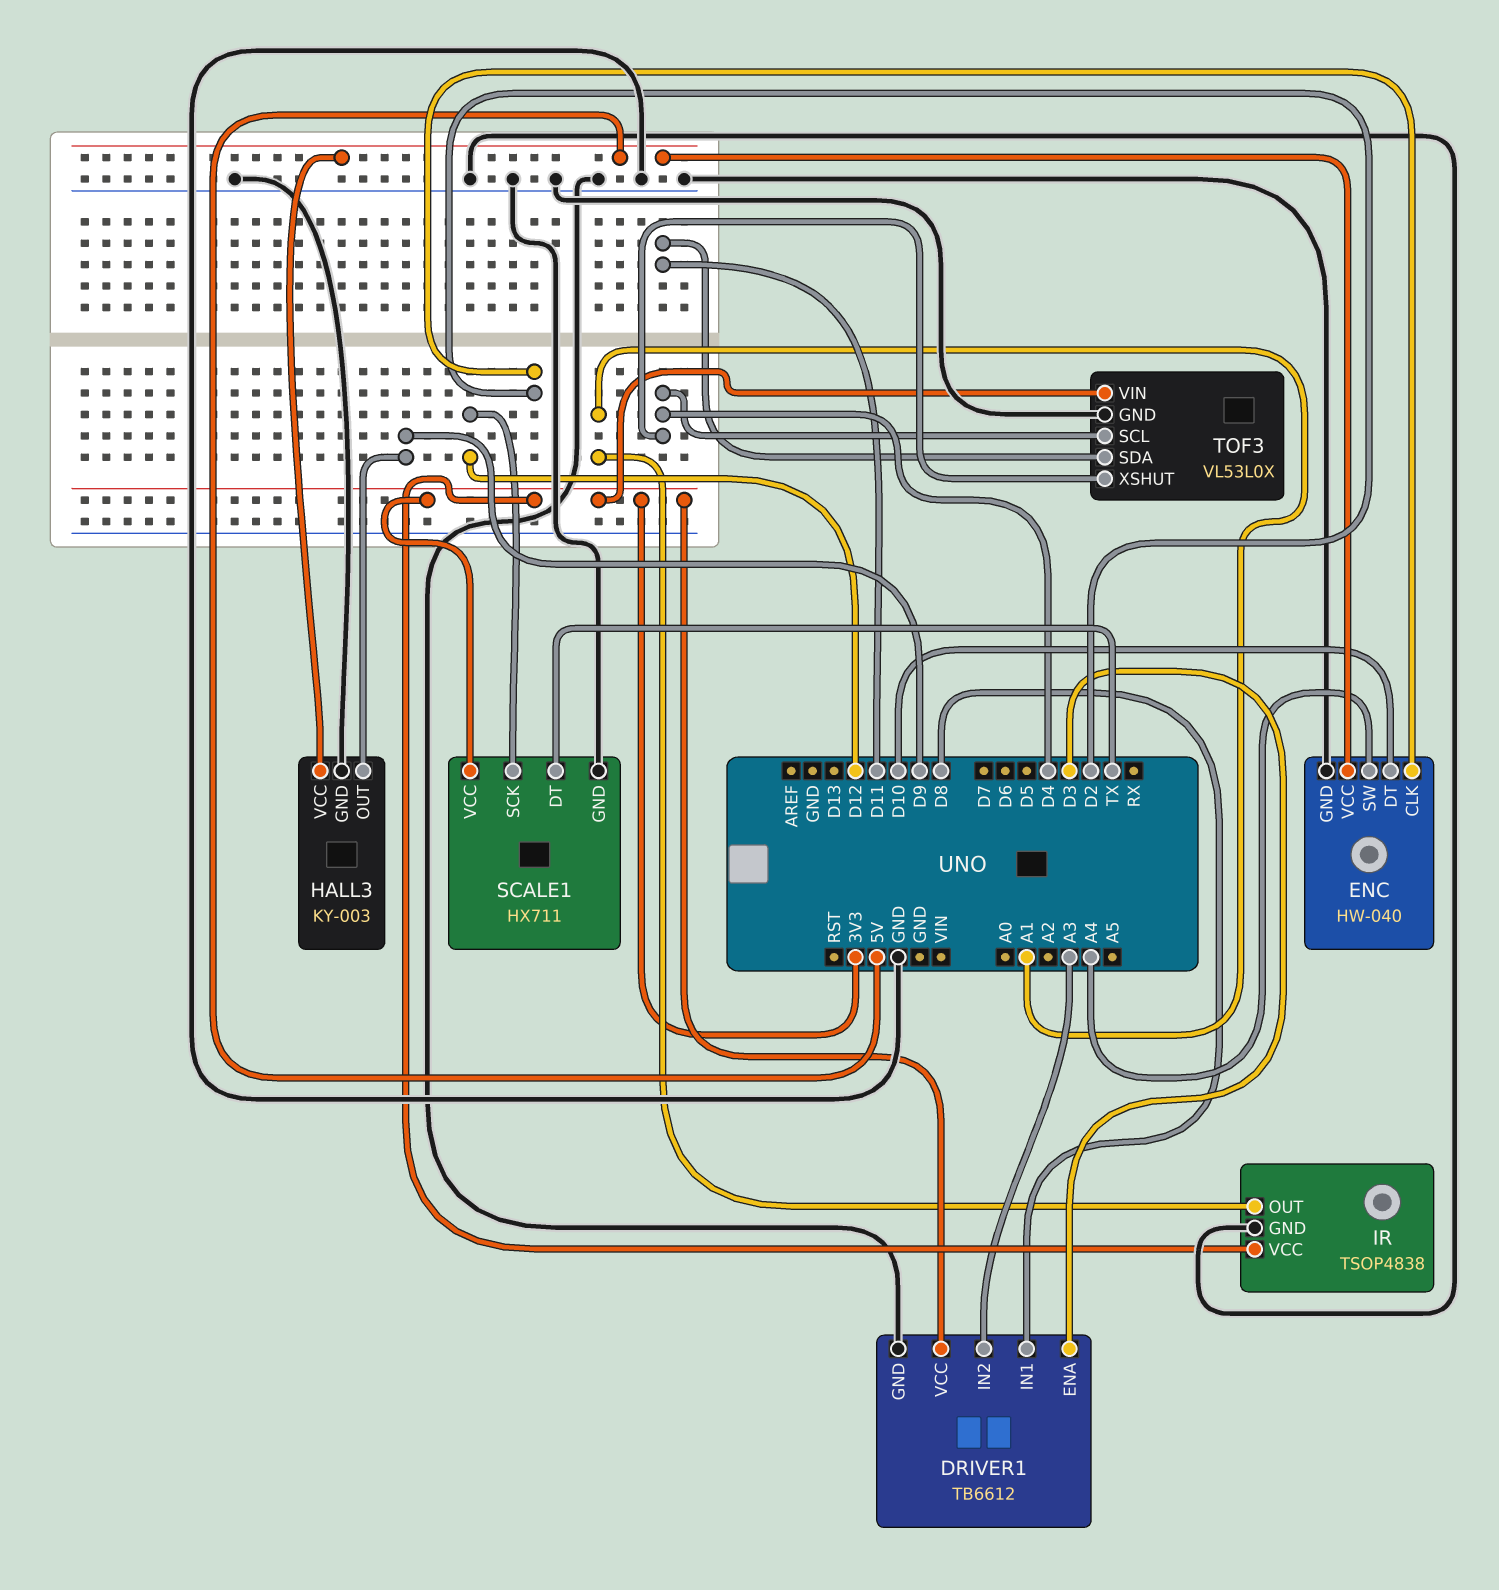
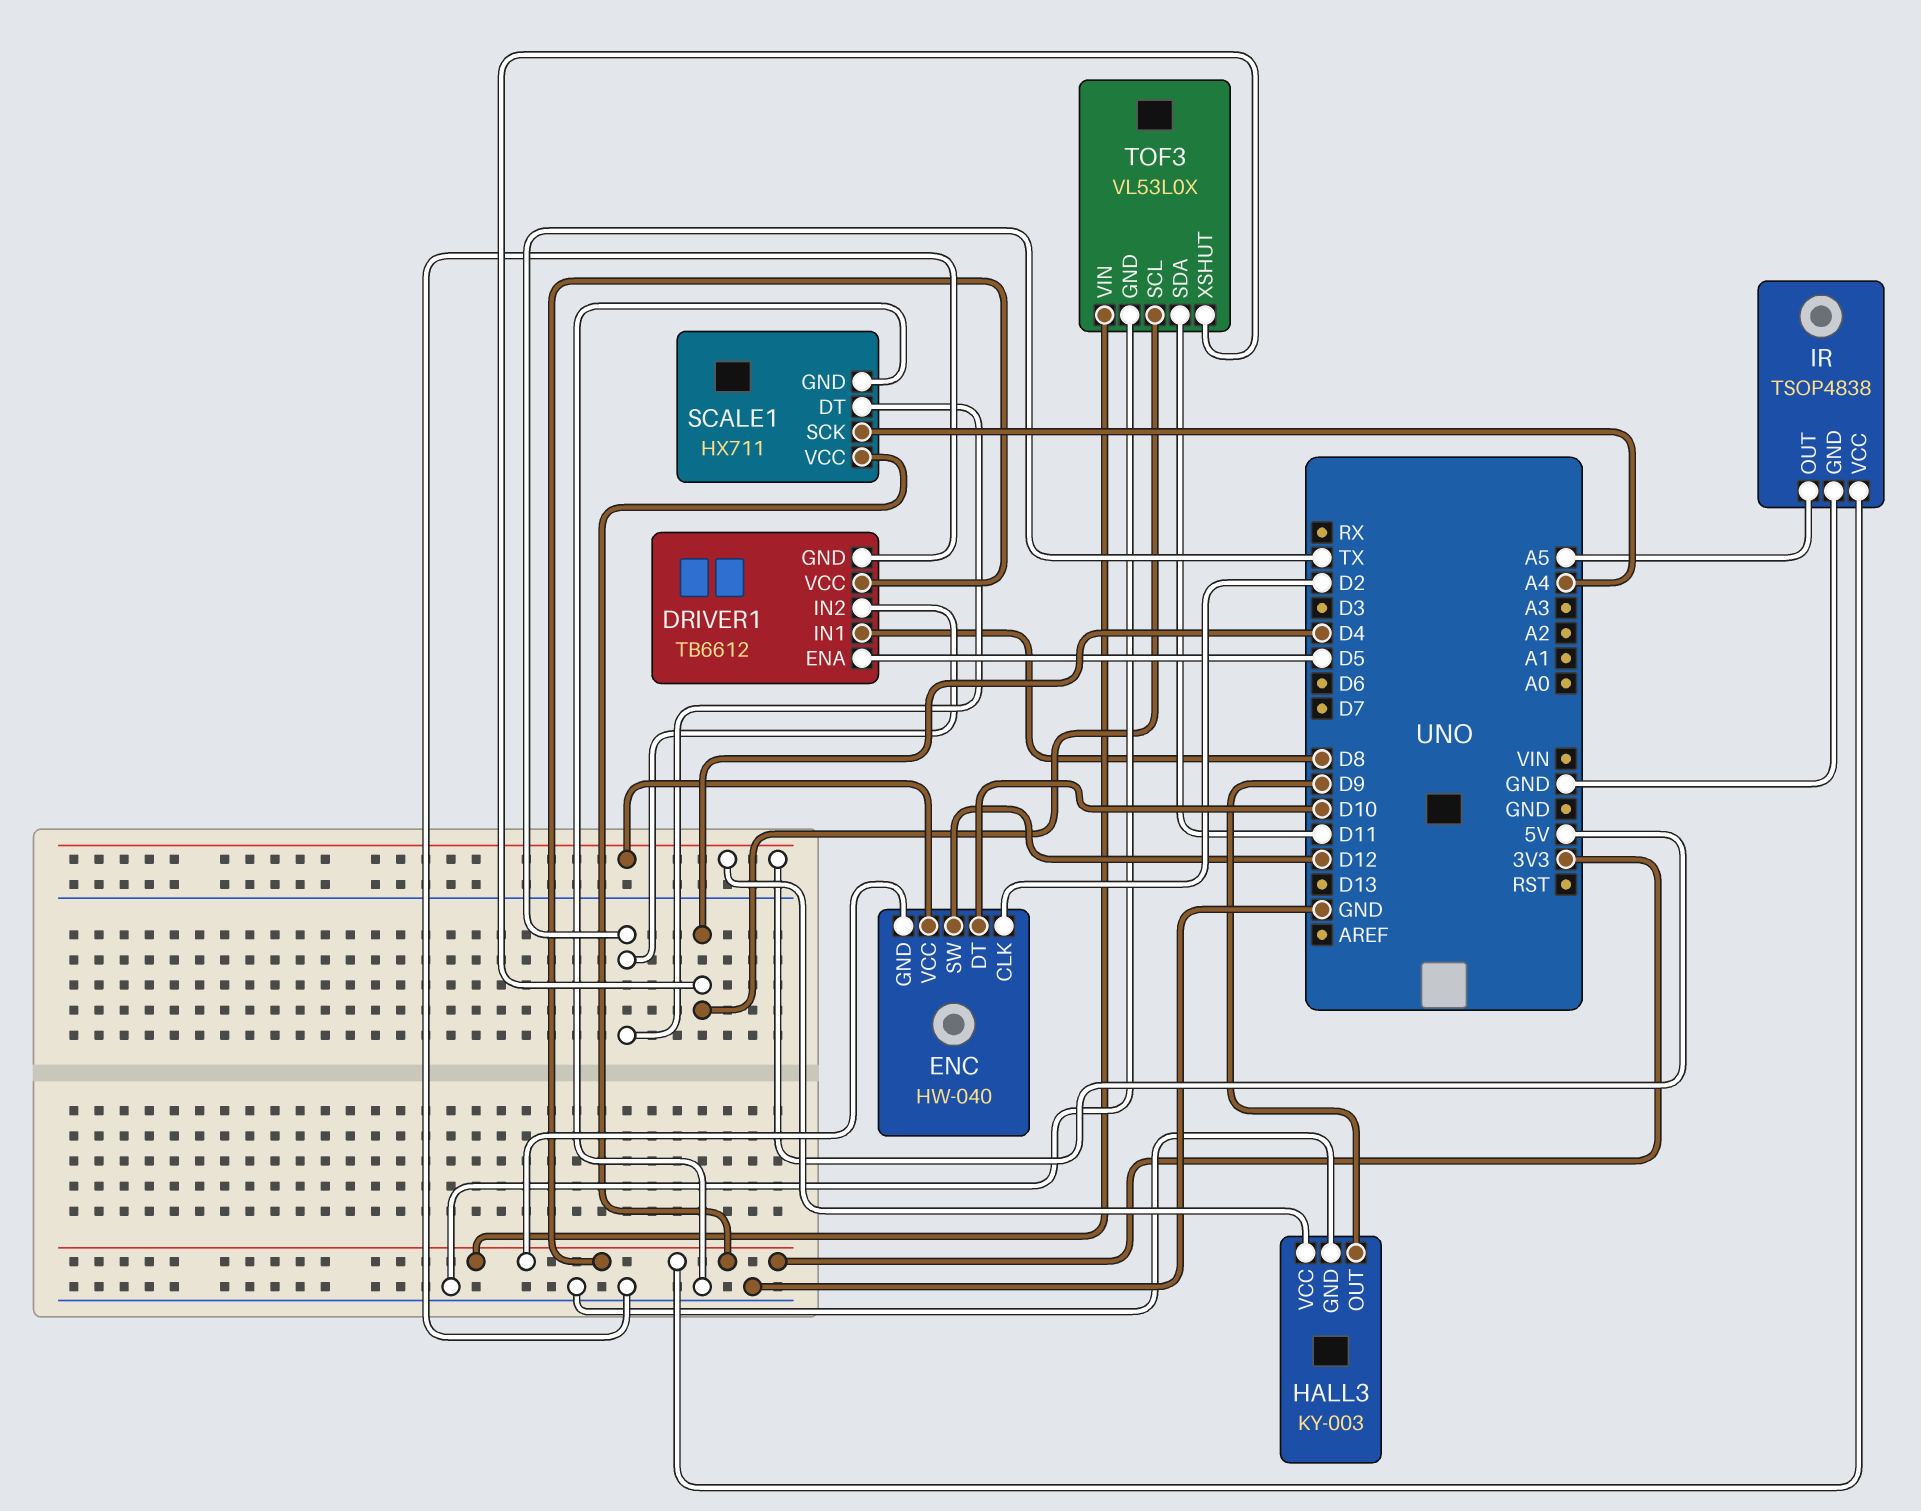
DRIVER1 pin ENA: D3 -> D5
DRIVER1 pin IN2: A3 -> TX
ENC pin GND: GND -> 3V3
ENC pin SW: A4 -> D12
IR pin OUT: A1 -> A5
SCALE1 pin SCK: D12 -> A4

